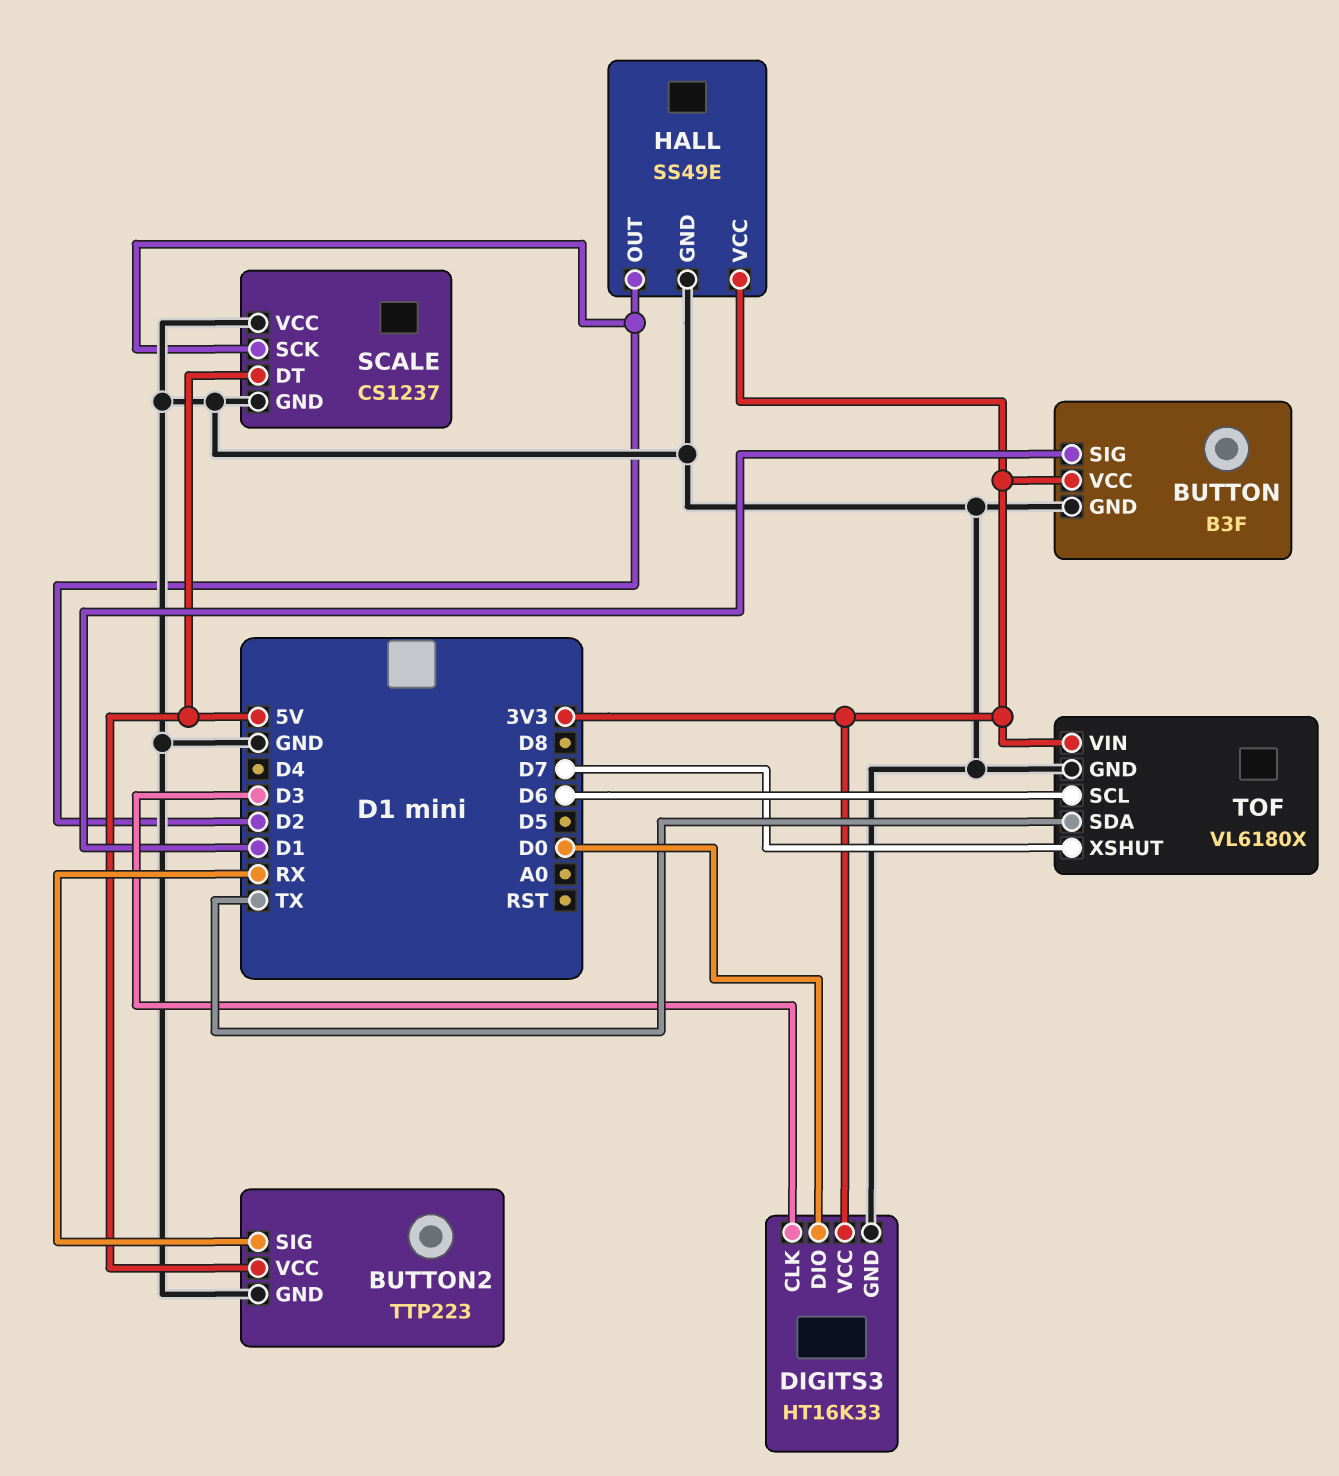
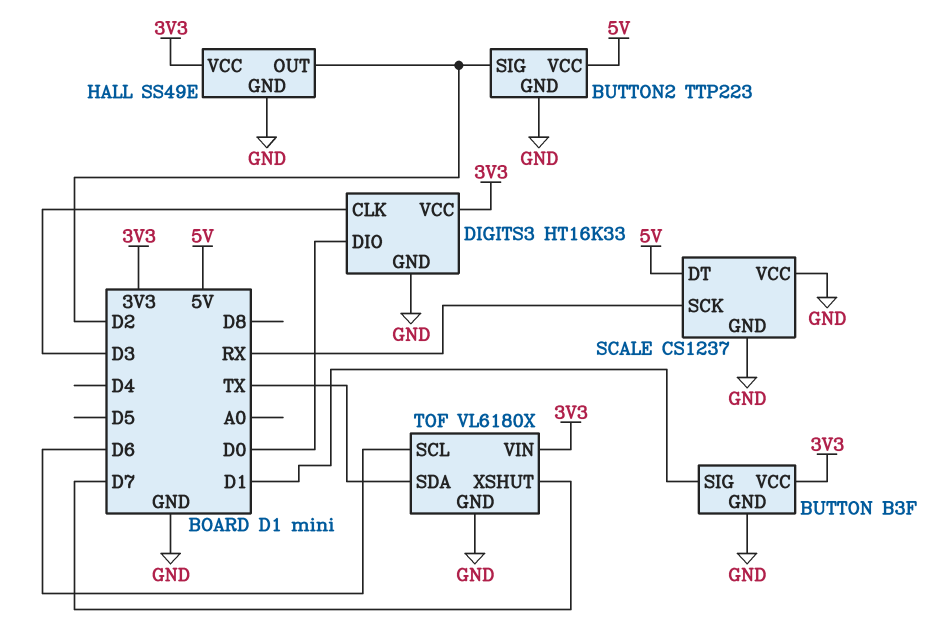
BUTTON2 pin SIG: RX -> D2
SCALE pin SCK: D2 -> RX

